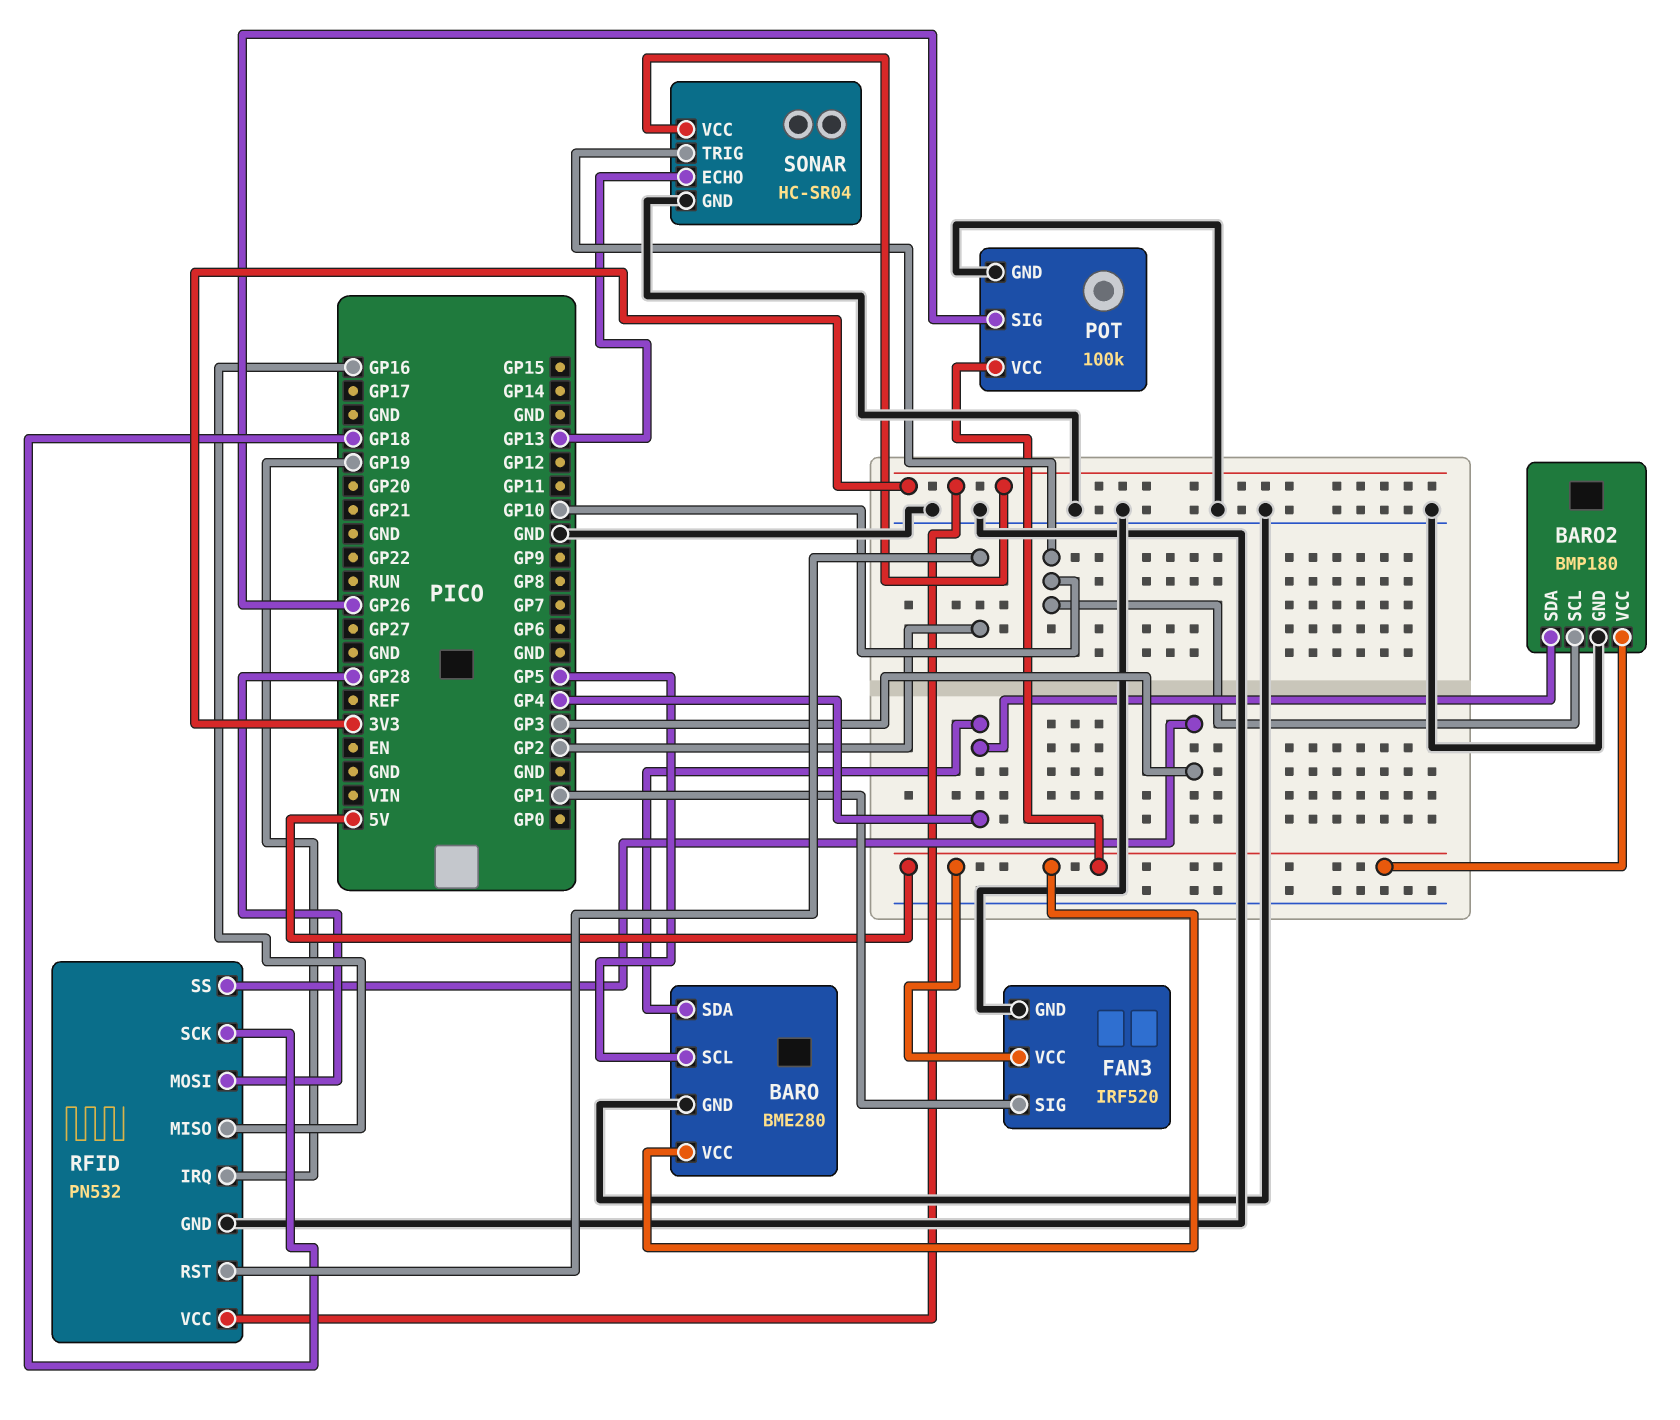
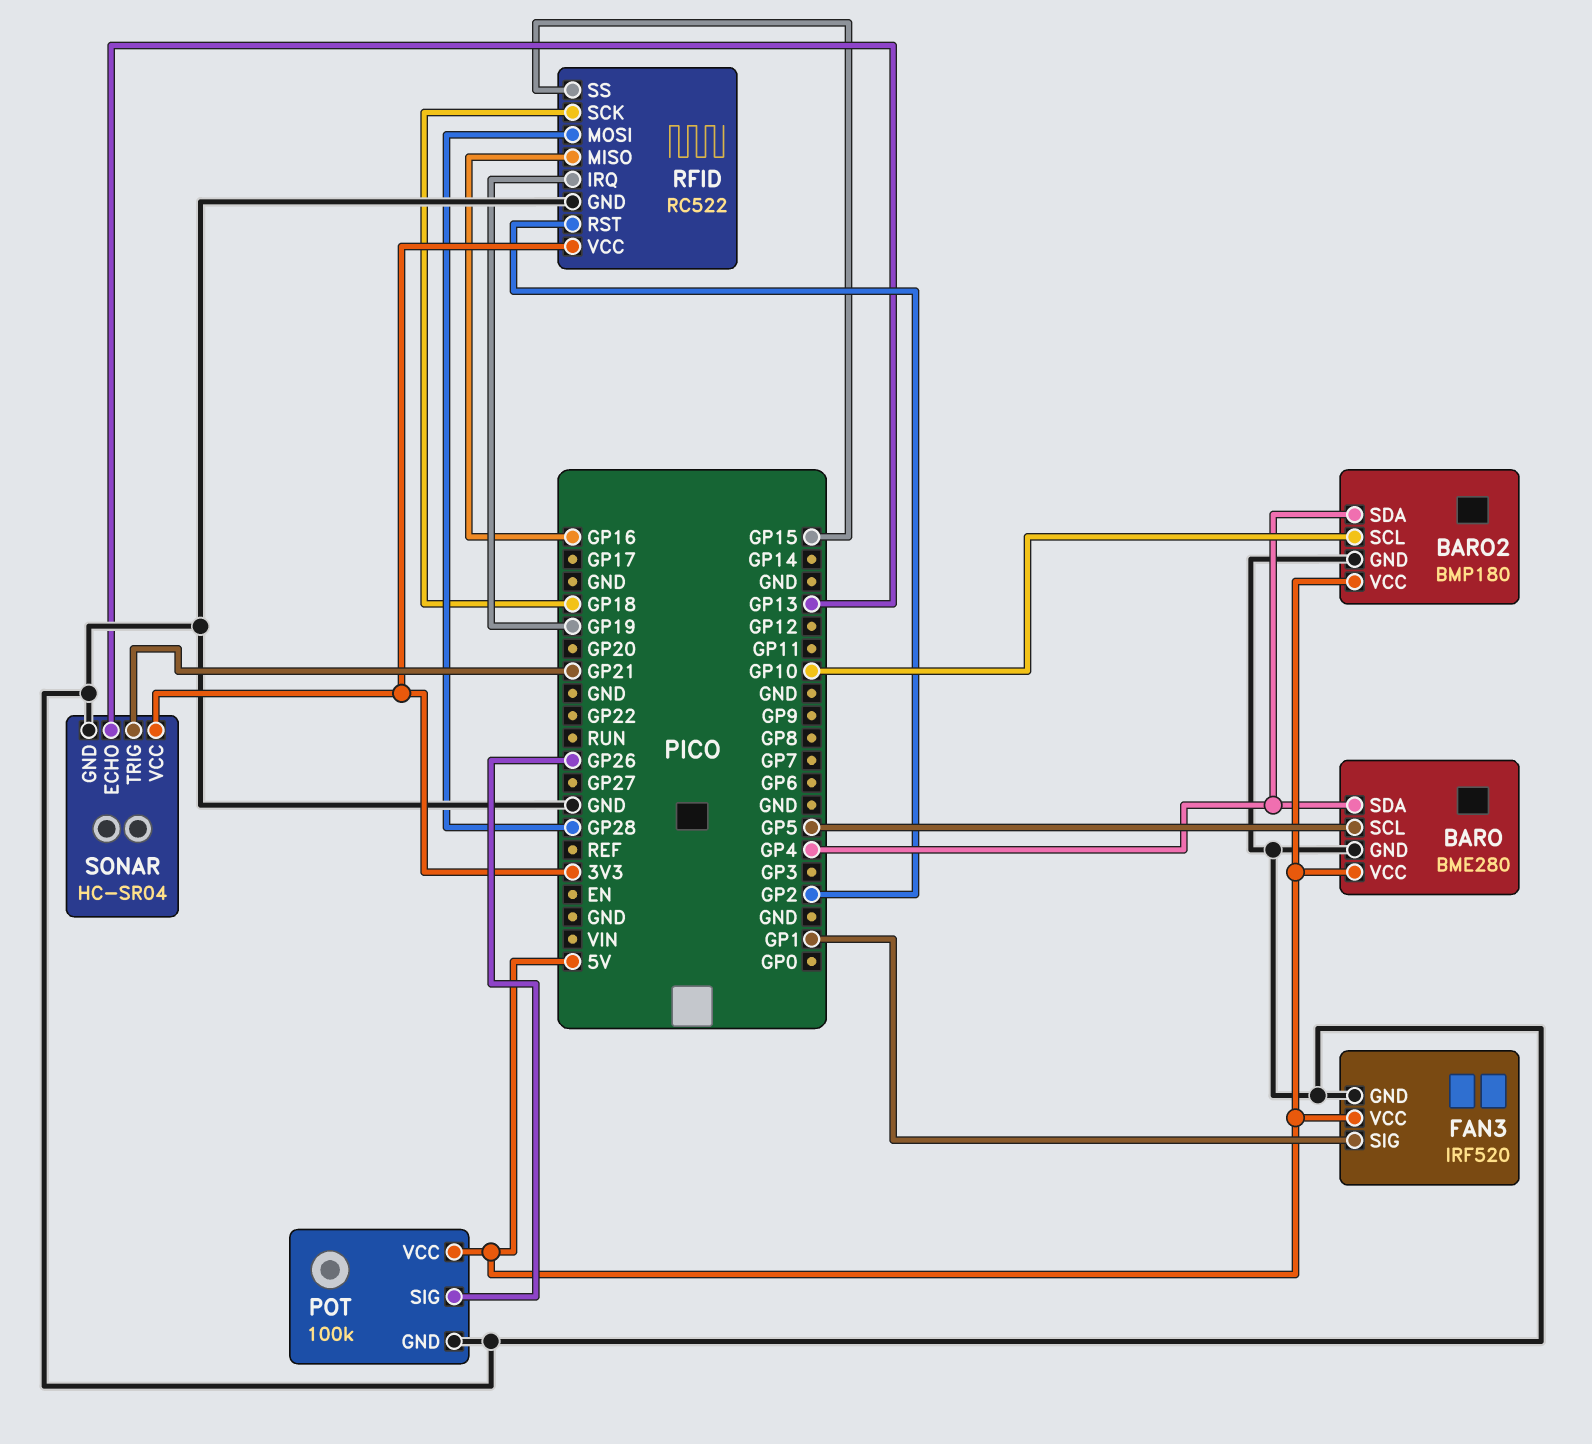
RFID: PN532 -> RC522
RFID pin SS: GP3 -> GP15
SONAR pin TRIG: GP10 -> GP21

